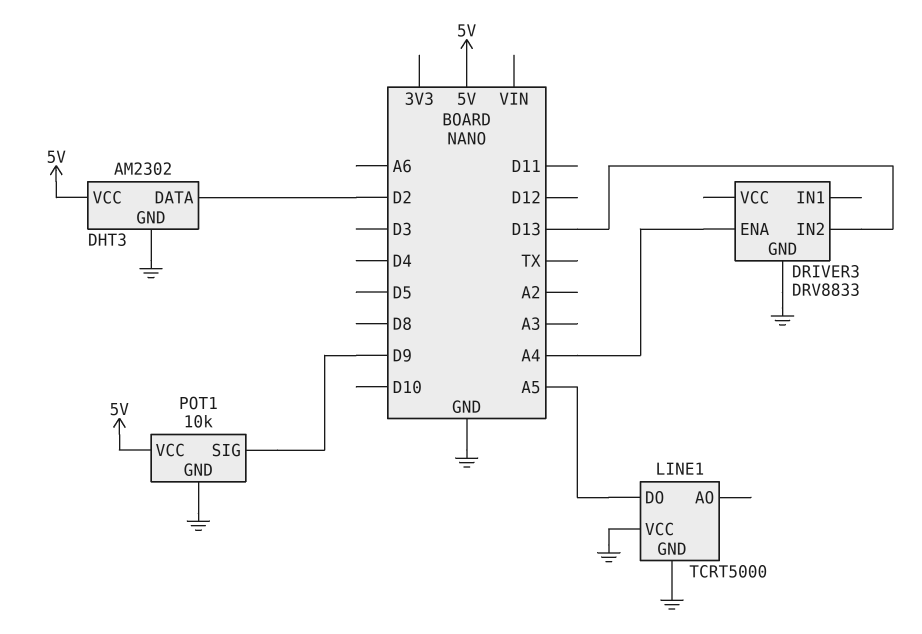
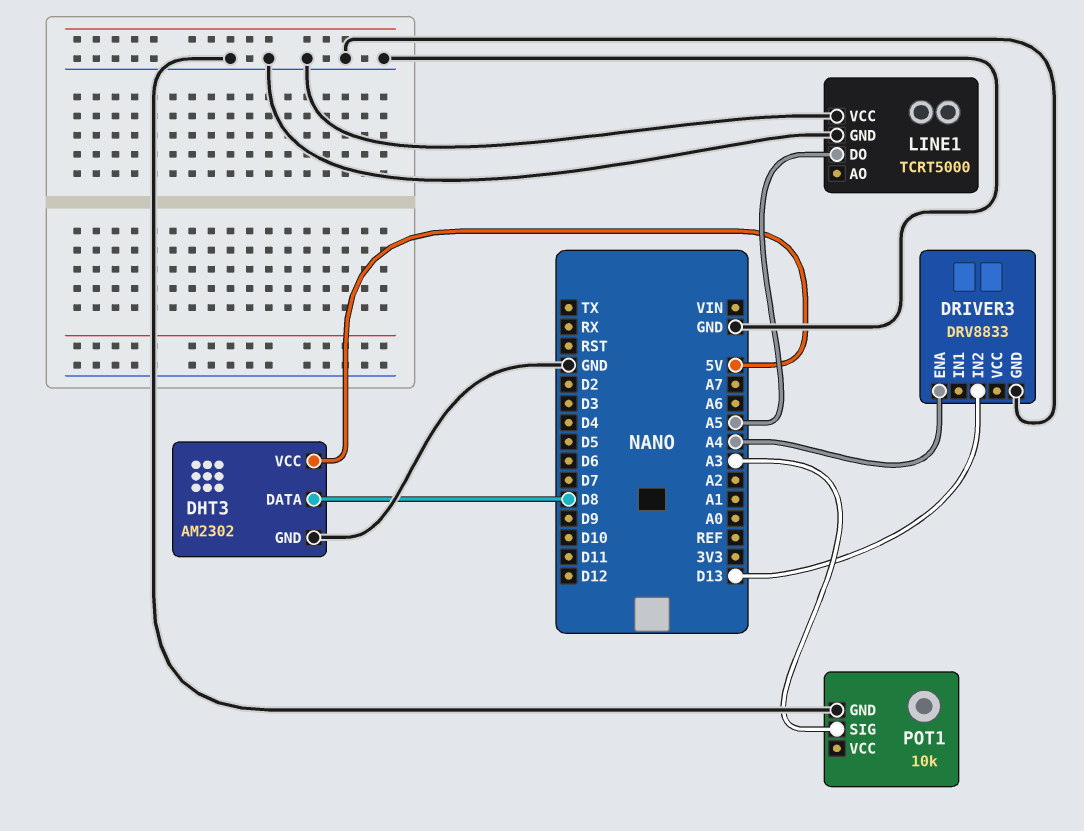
DHT3 pin DATA: D2 -> D8
POT1 pin SIG: D9 -> A3
POT1 pin VCC: 5V -> none

